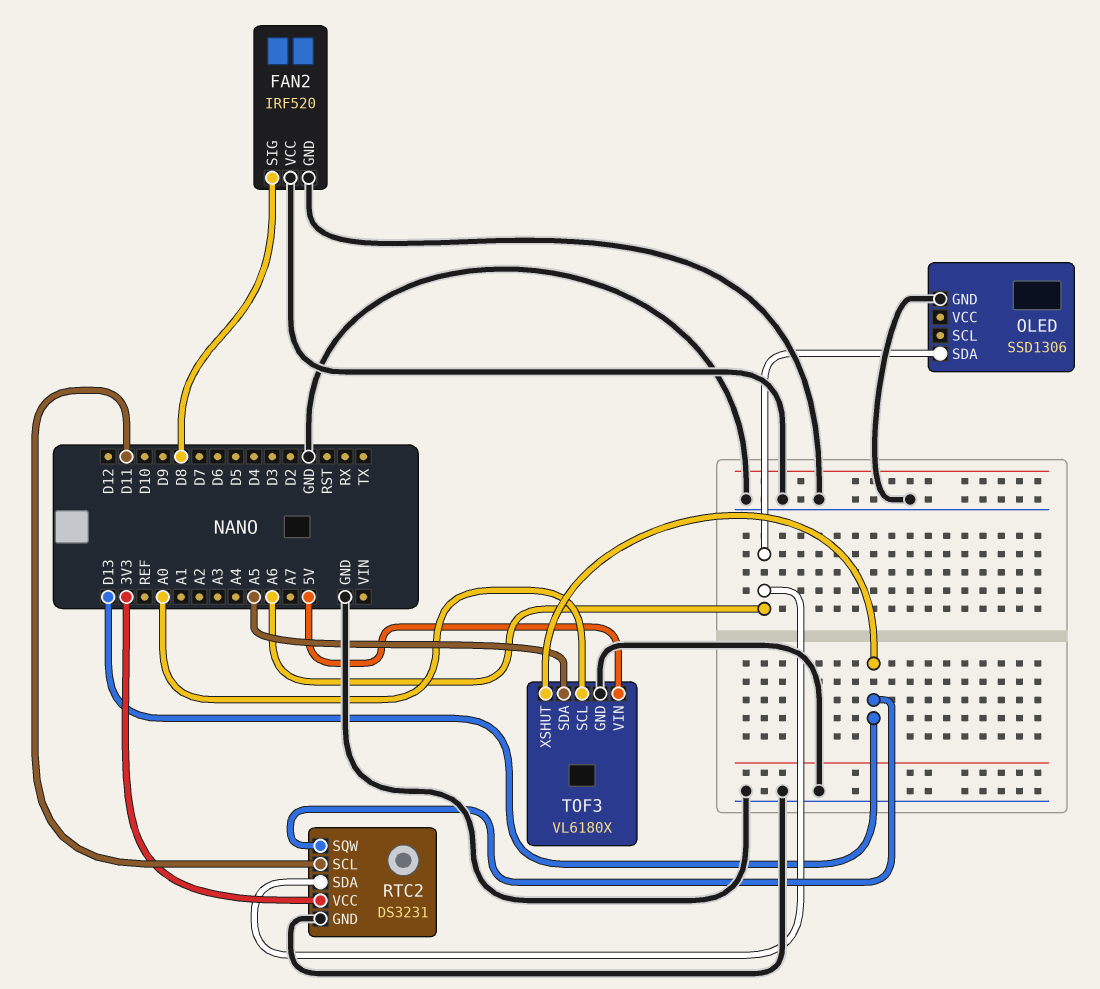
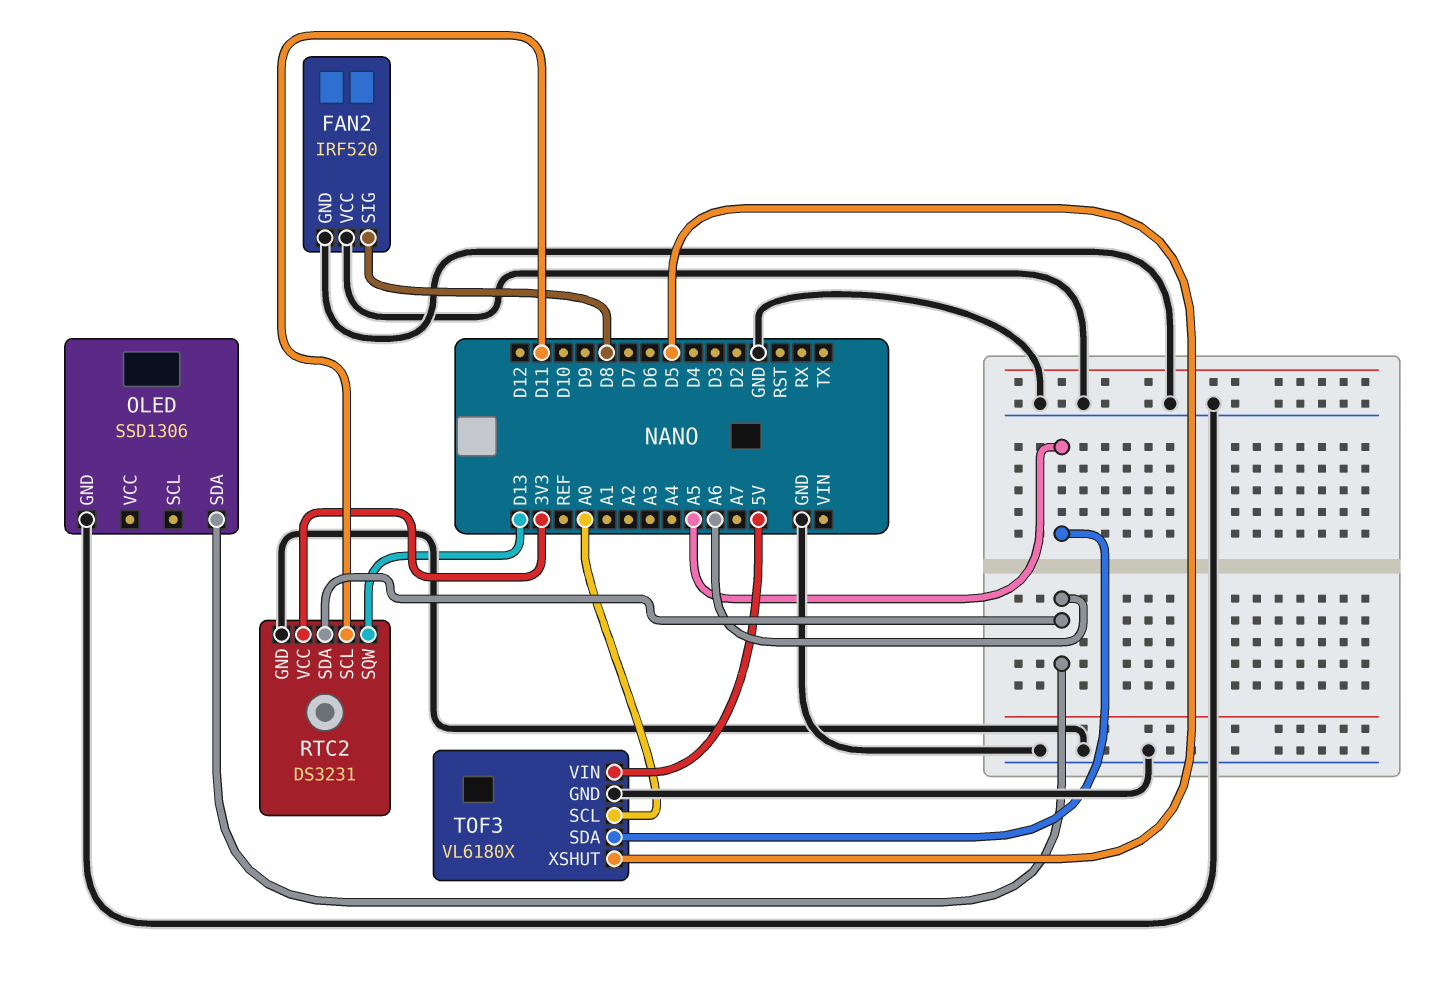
TOF3 pin XSHUT: D13 -> D5

